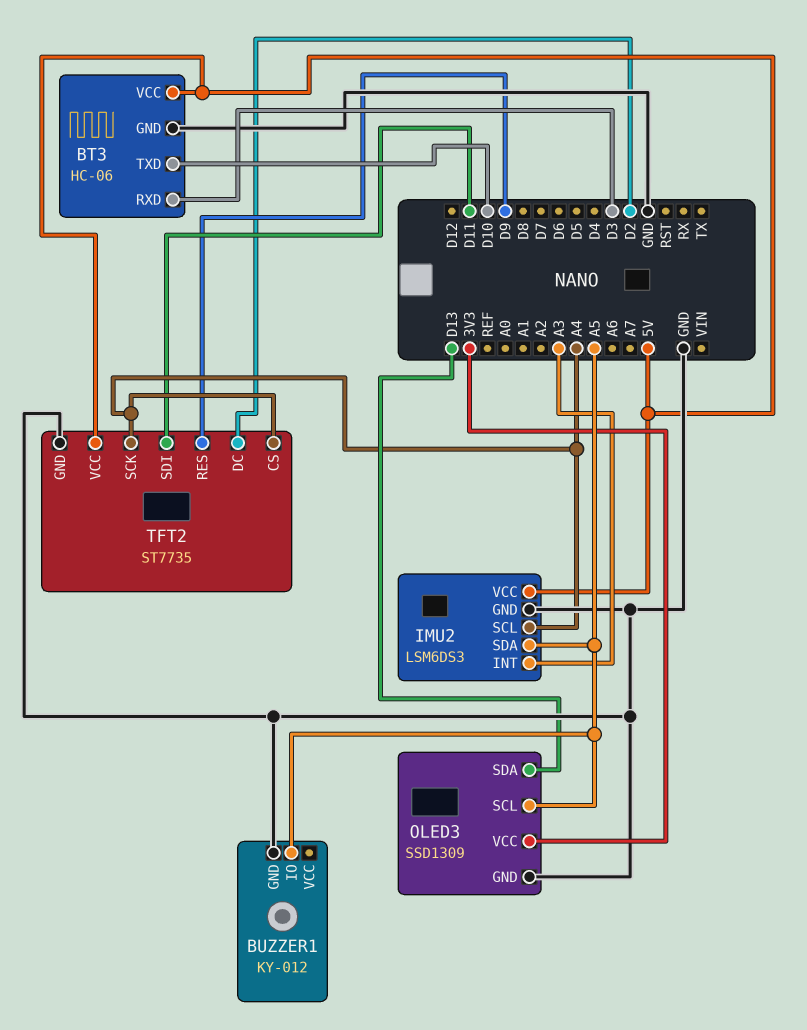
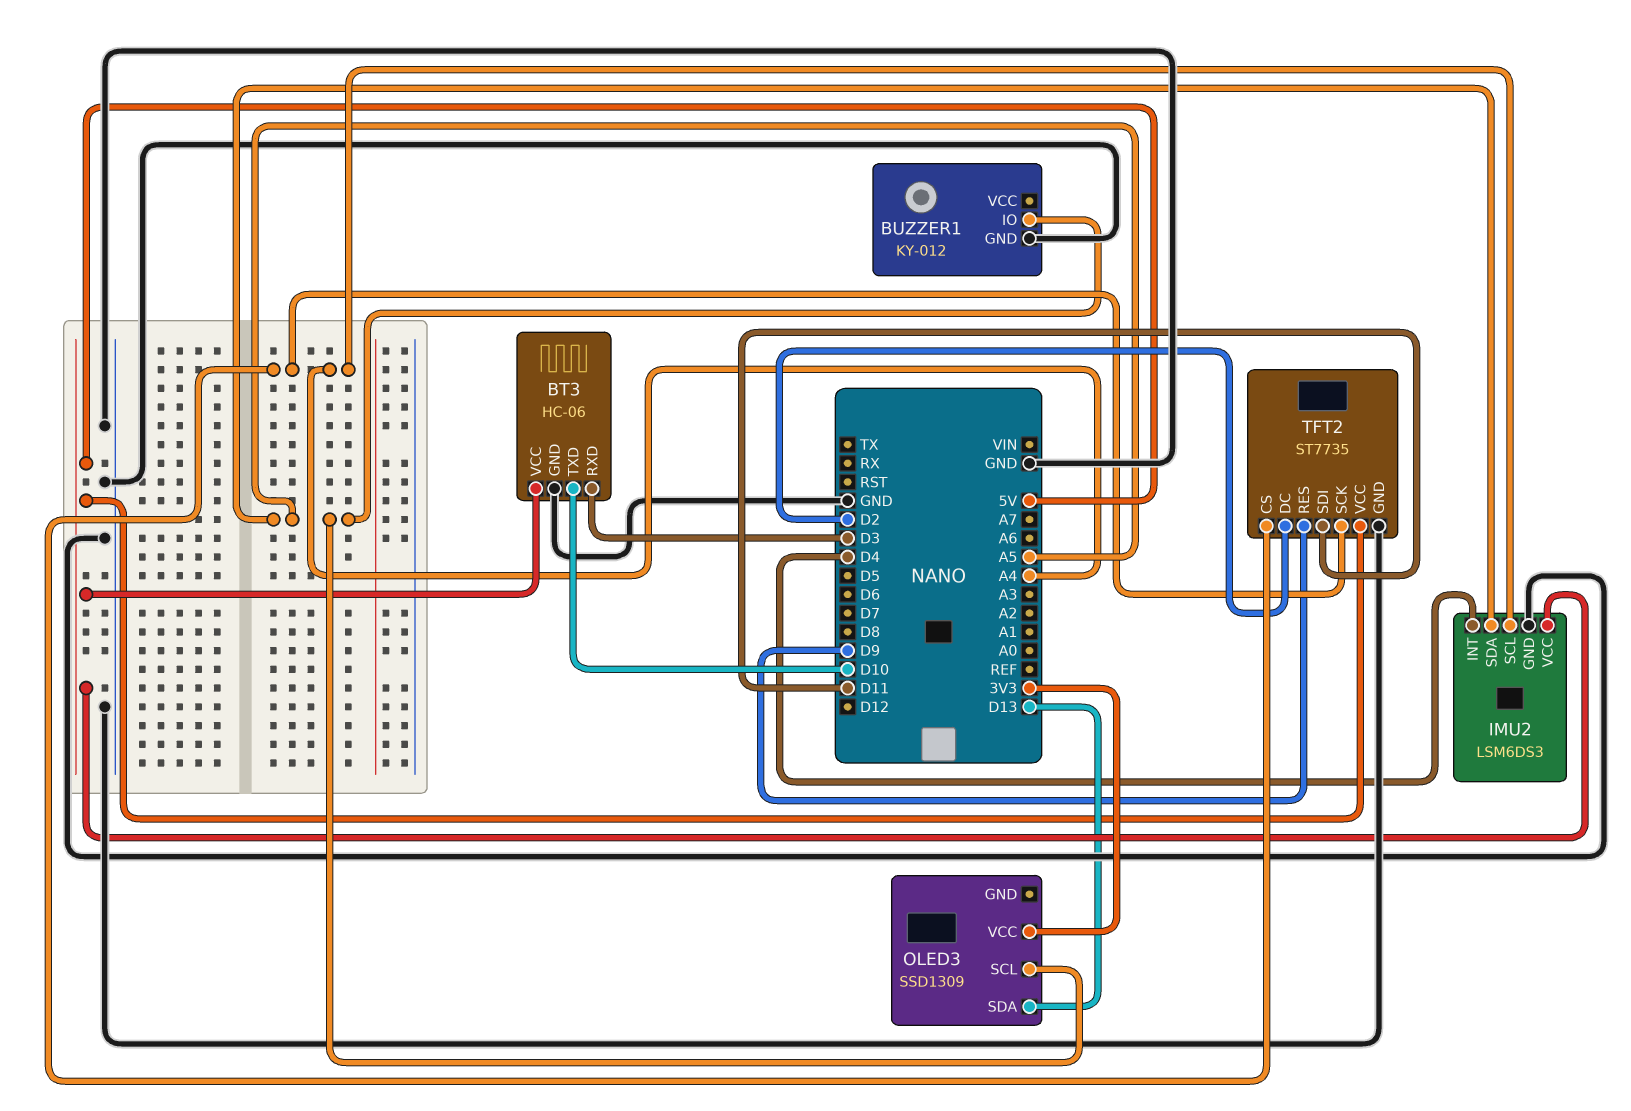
IMU2 pin INT: A3 -> D4
OLED3 pin GND: GND -> none

